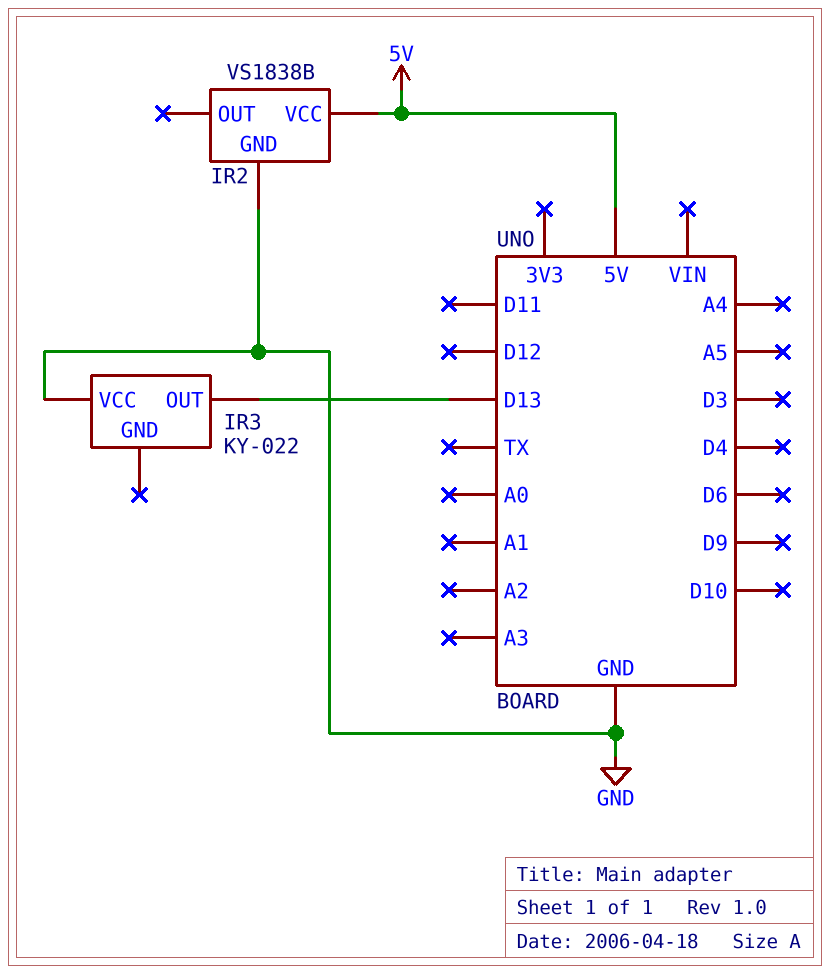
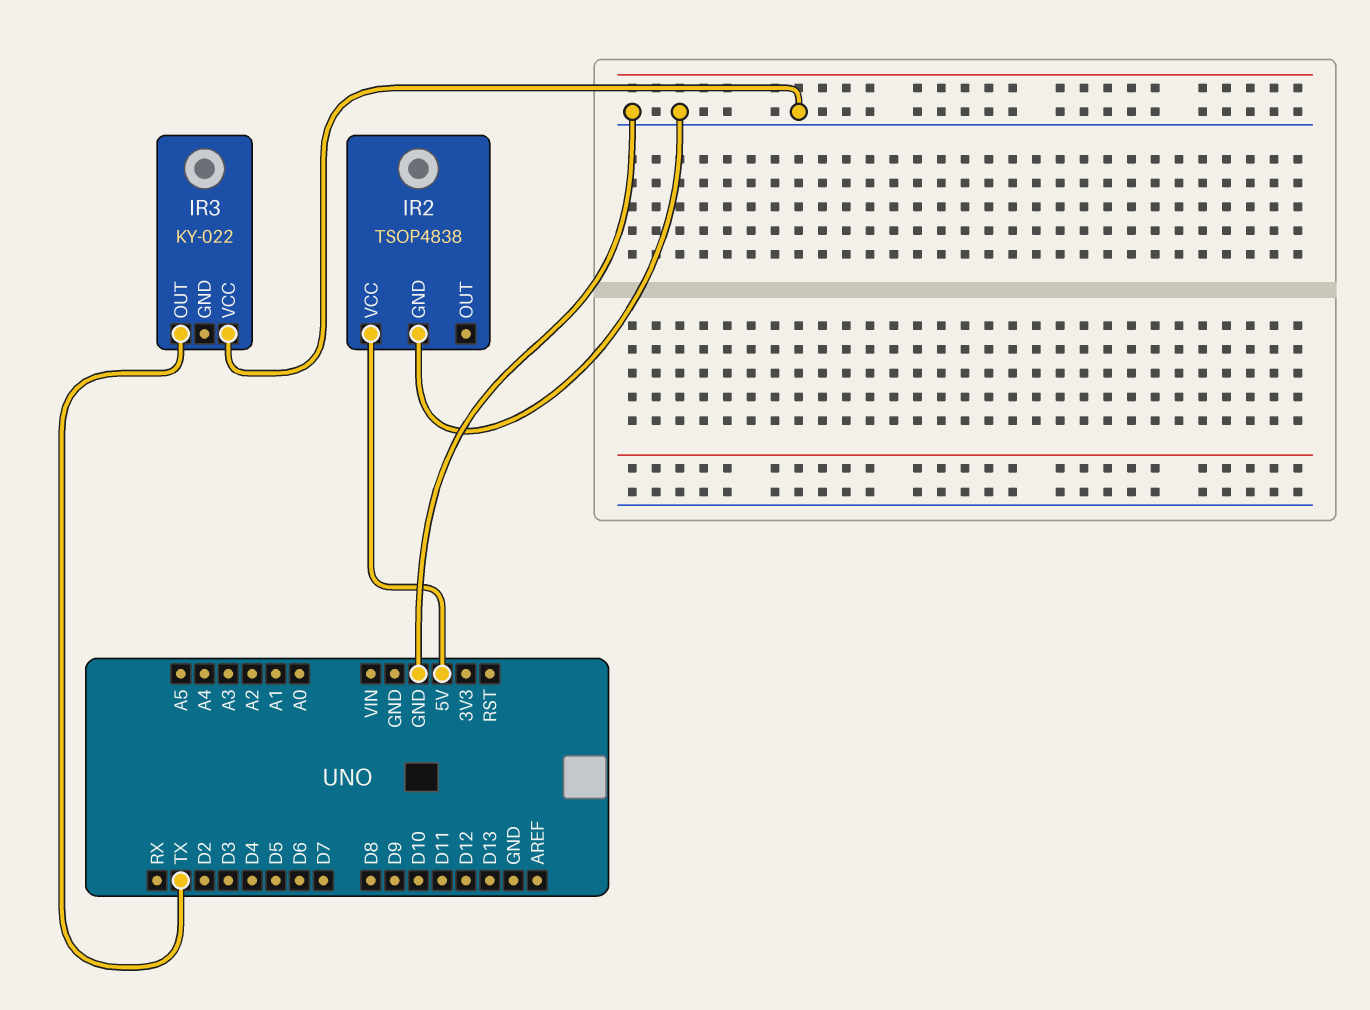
IR2: VS1838B -> TSOP4838
IR3 pin OUT: D13 -> TX

